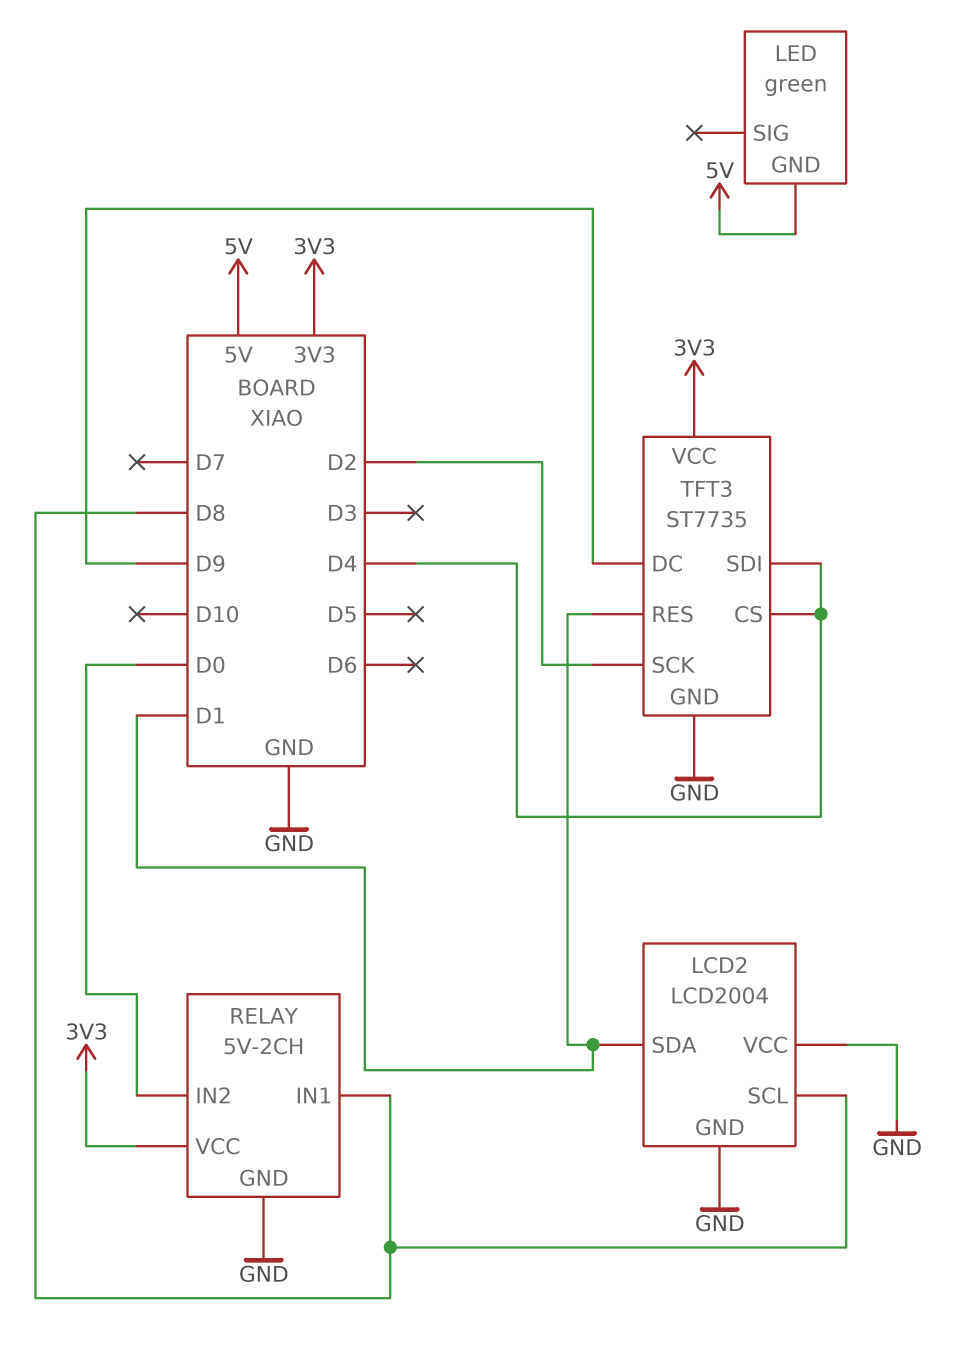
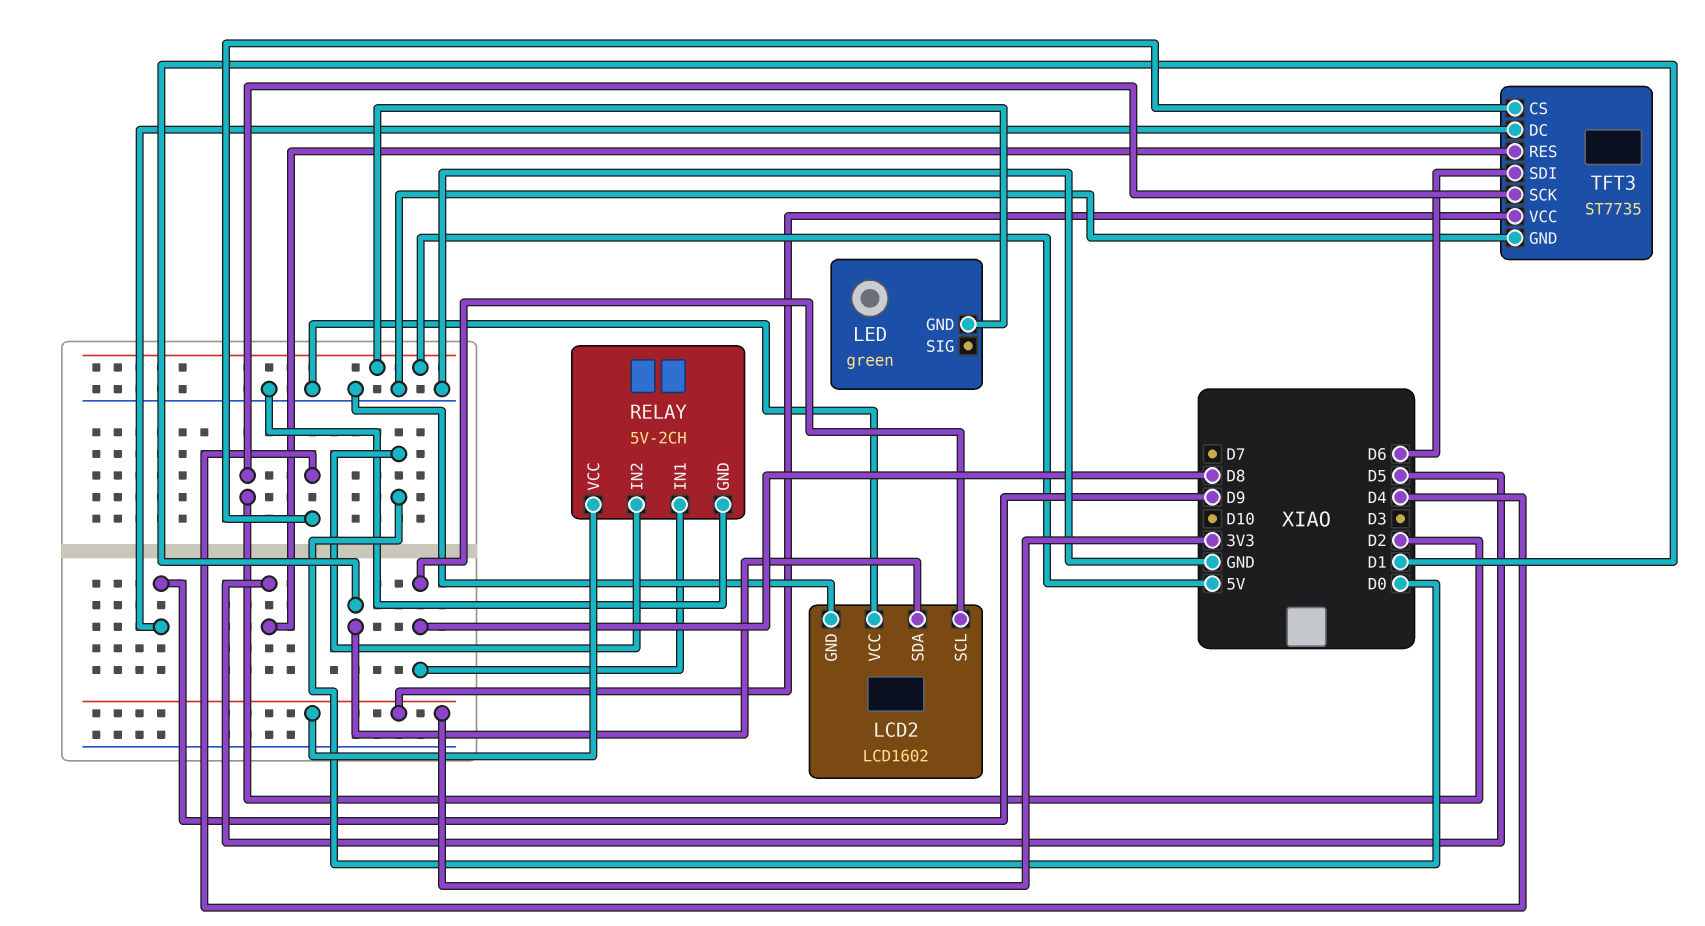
LCD2: LCD2004 -> LCD1602
TFT3 pin RES: D1 -> D5
TFT3 pin SDI: D4 -> D6

